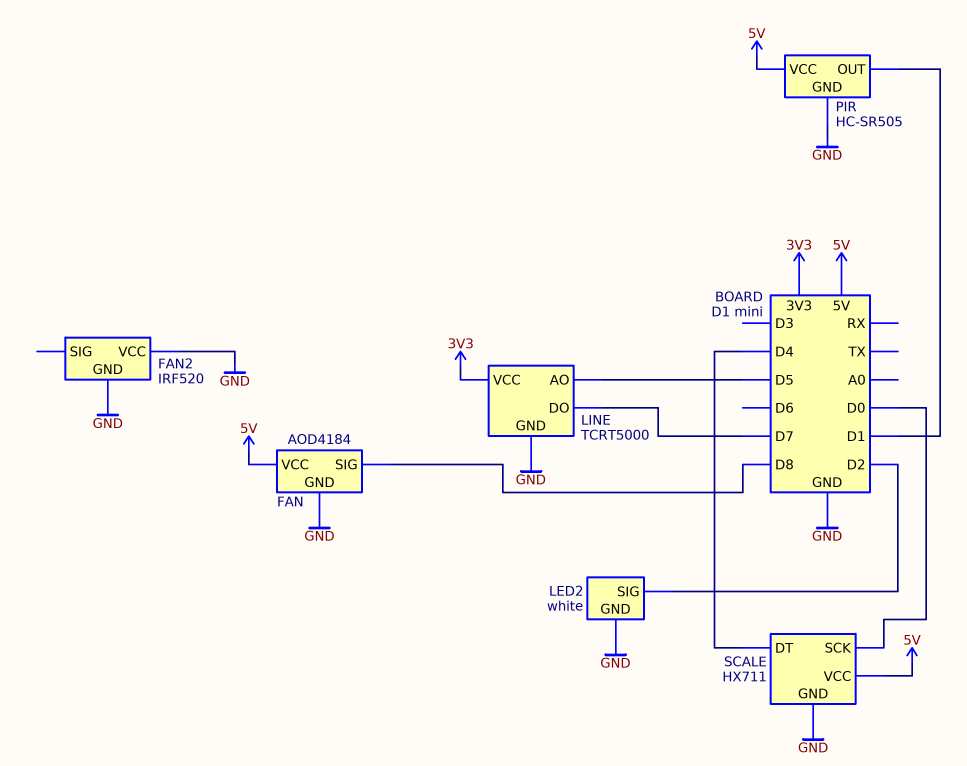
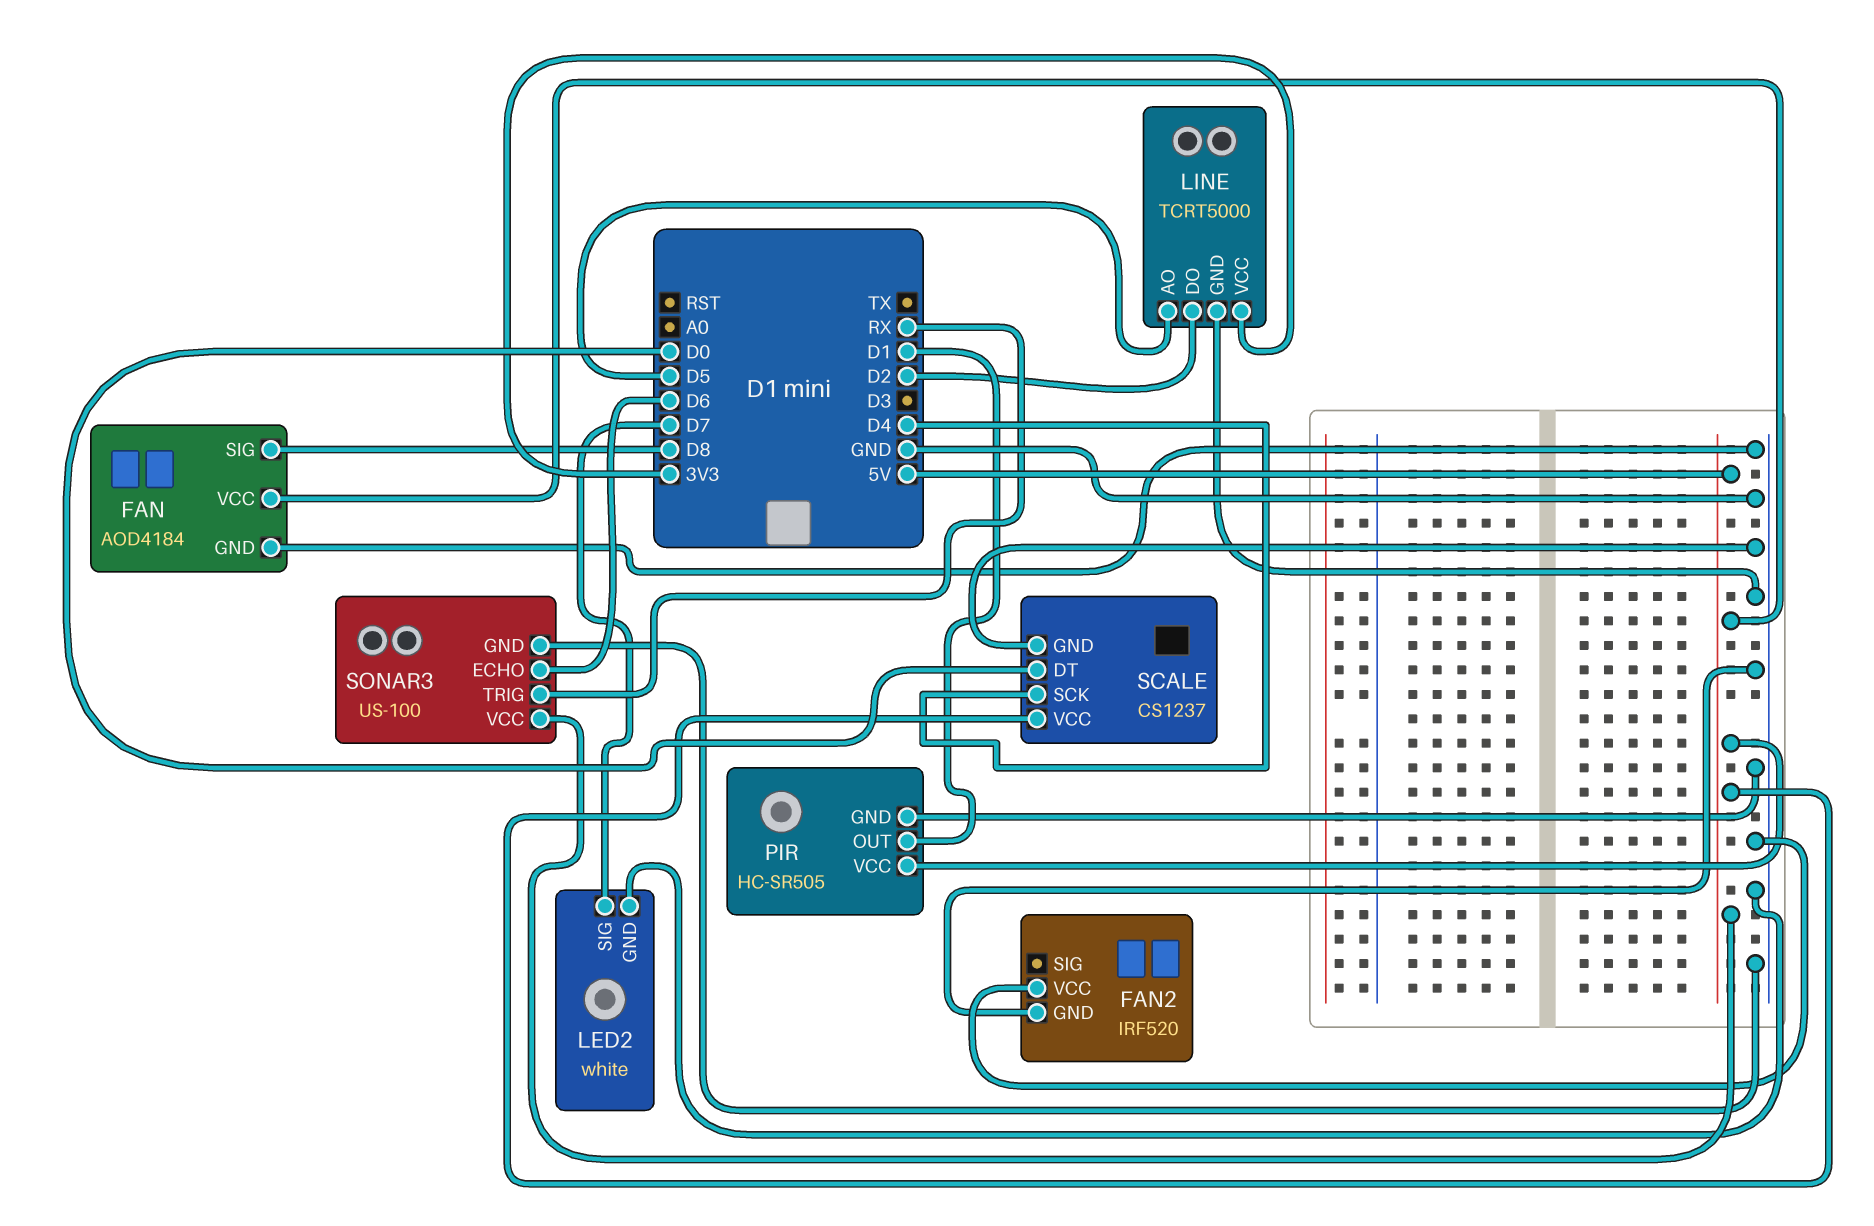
LED2 pin SIG: D2 -> D7
LINE pin DO: D7 -> D2
SCALE: HX711 -> CS1237
SCALE pin DT: D4 -> D0
SCALE pin SCK: D0 -> D4
SONAR3: none -> US-100
SONAR3 pin ECHO: none -> D6
SONAR3 pin GND: none -> GND
SONAR3 pin TRIG: none -> RX
SONAR3 pin VCC: none -> 5V

